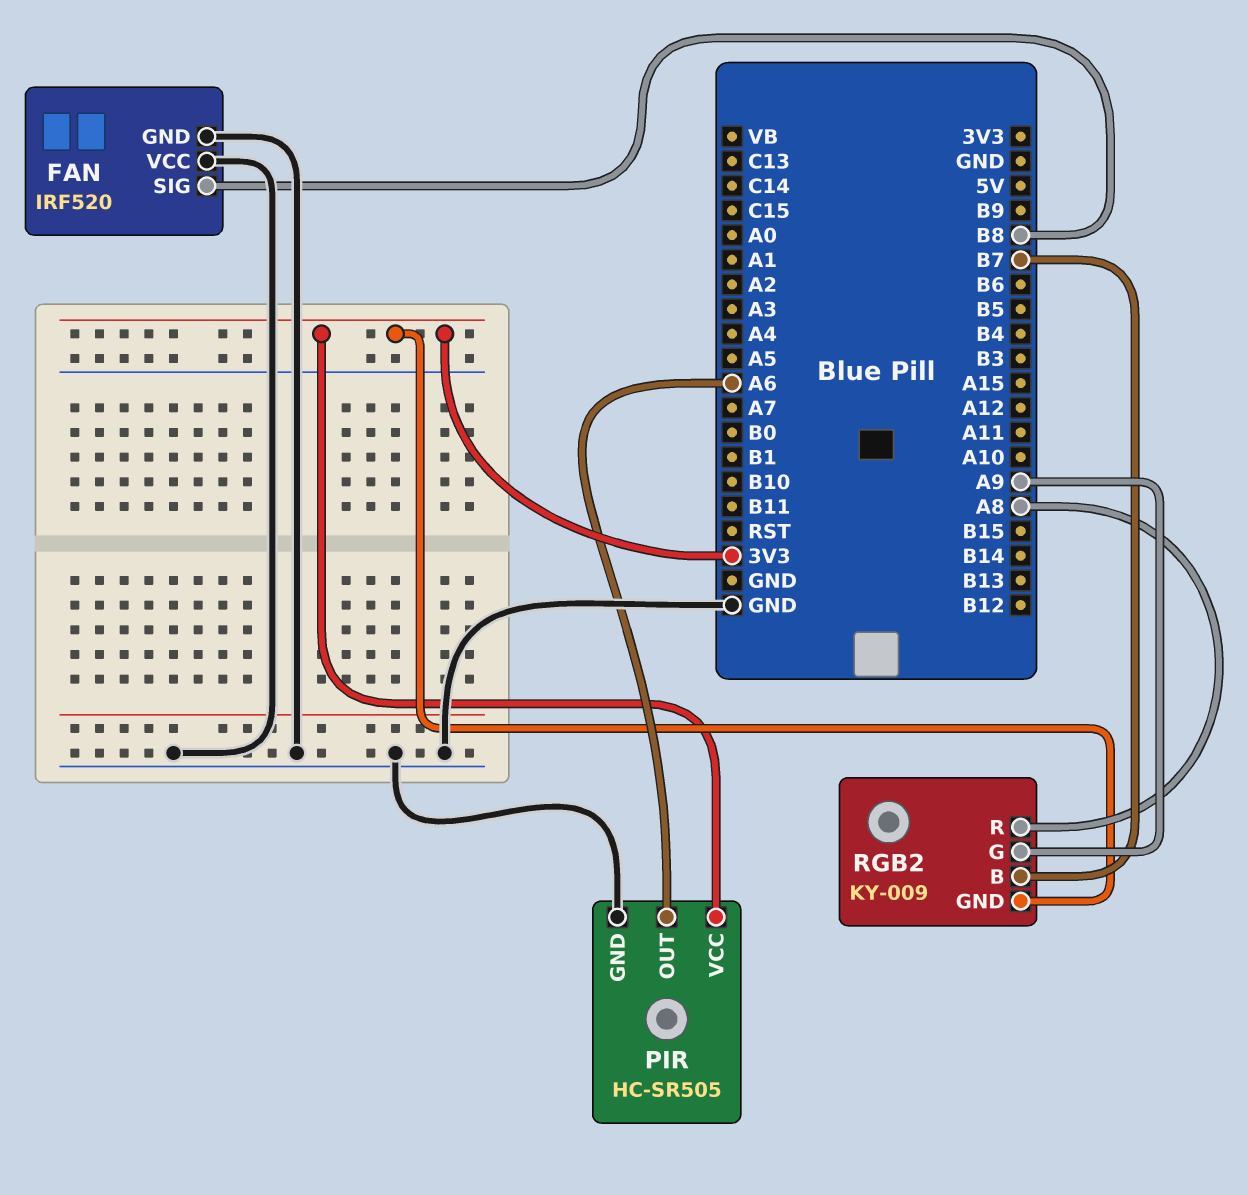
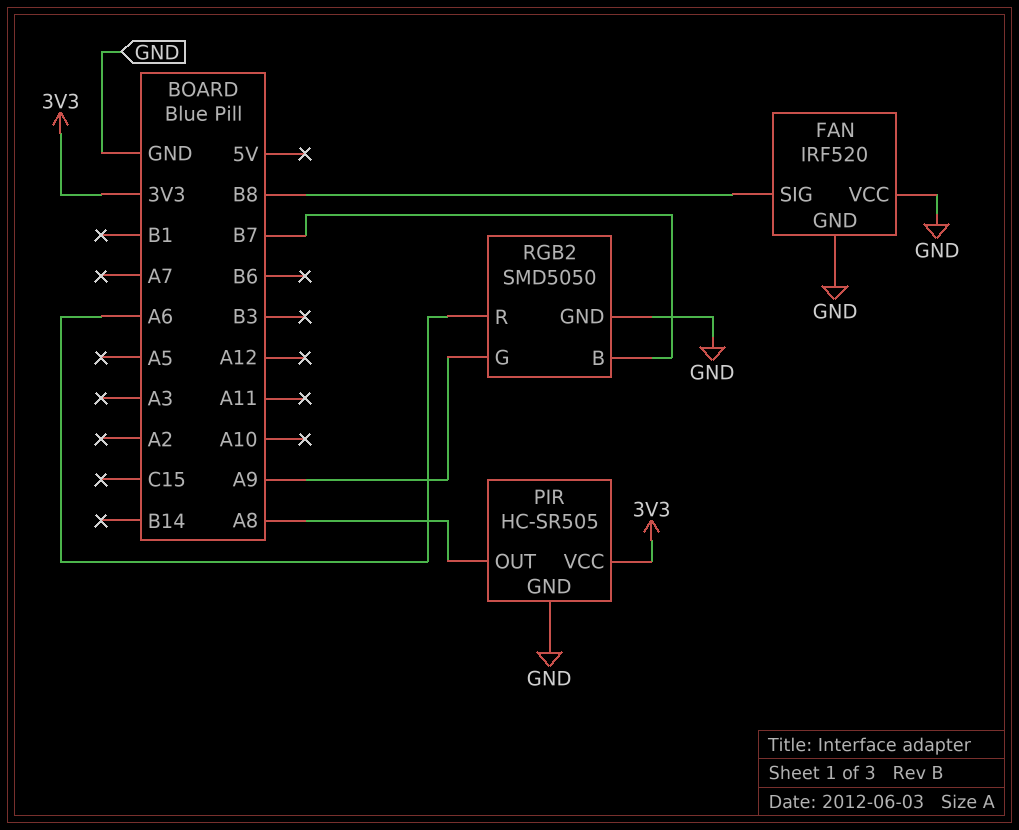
PIR pin OUT: A6 -> A8
RGB2: KY-009 -> SMD5050
RGB2 pin GND: 3V3 -> GND
RGB2 pin R: A8 -> A6

